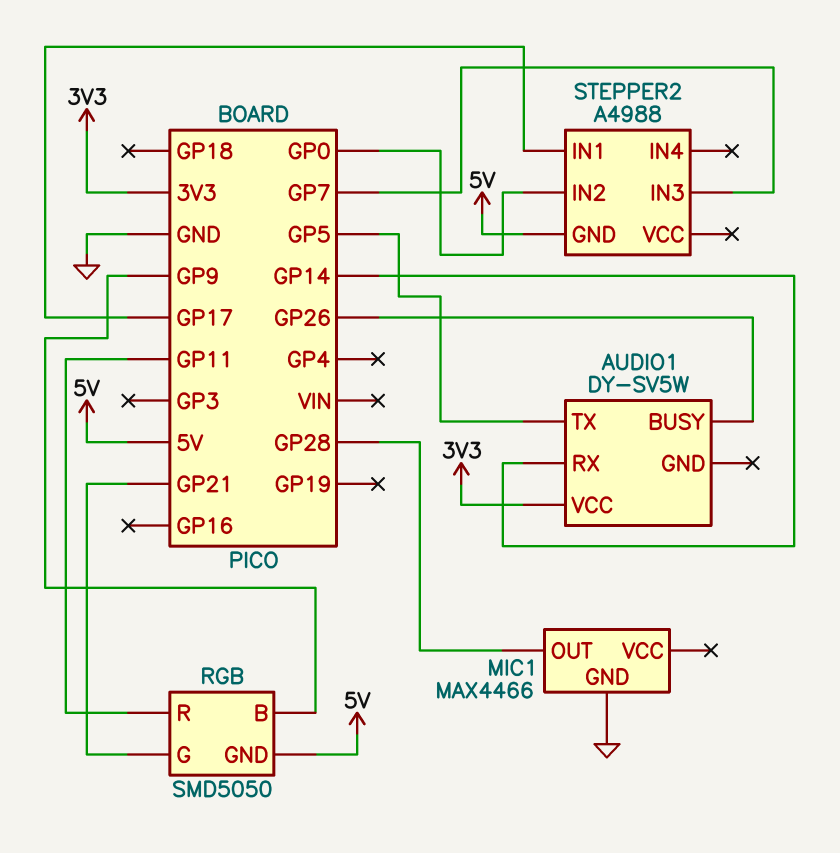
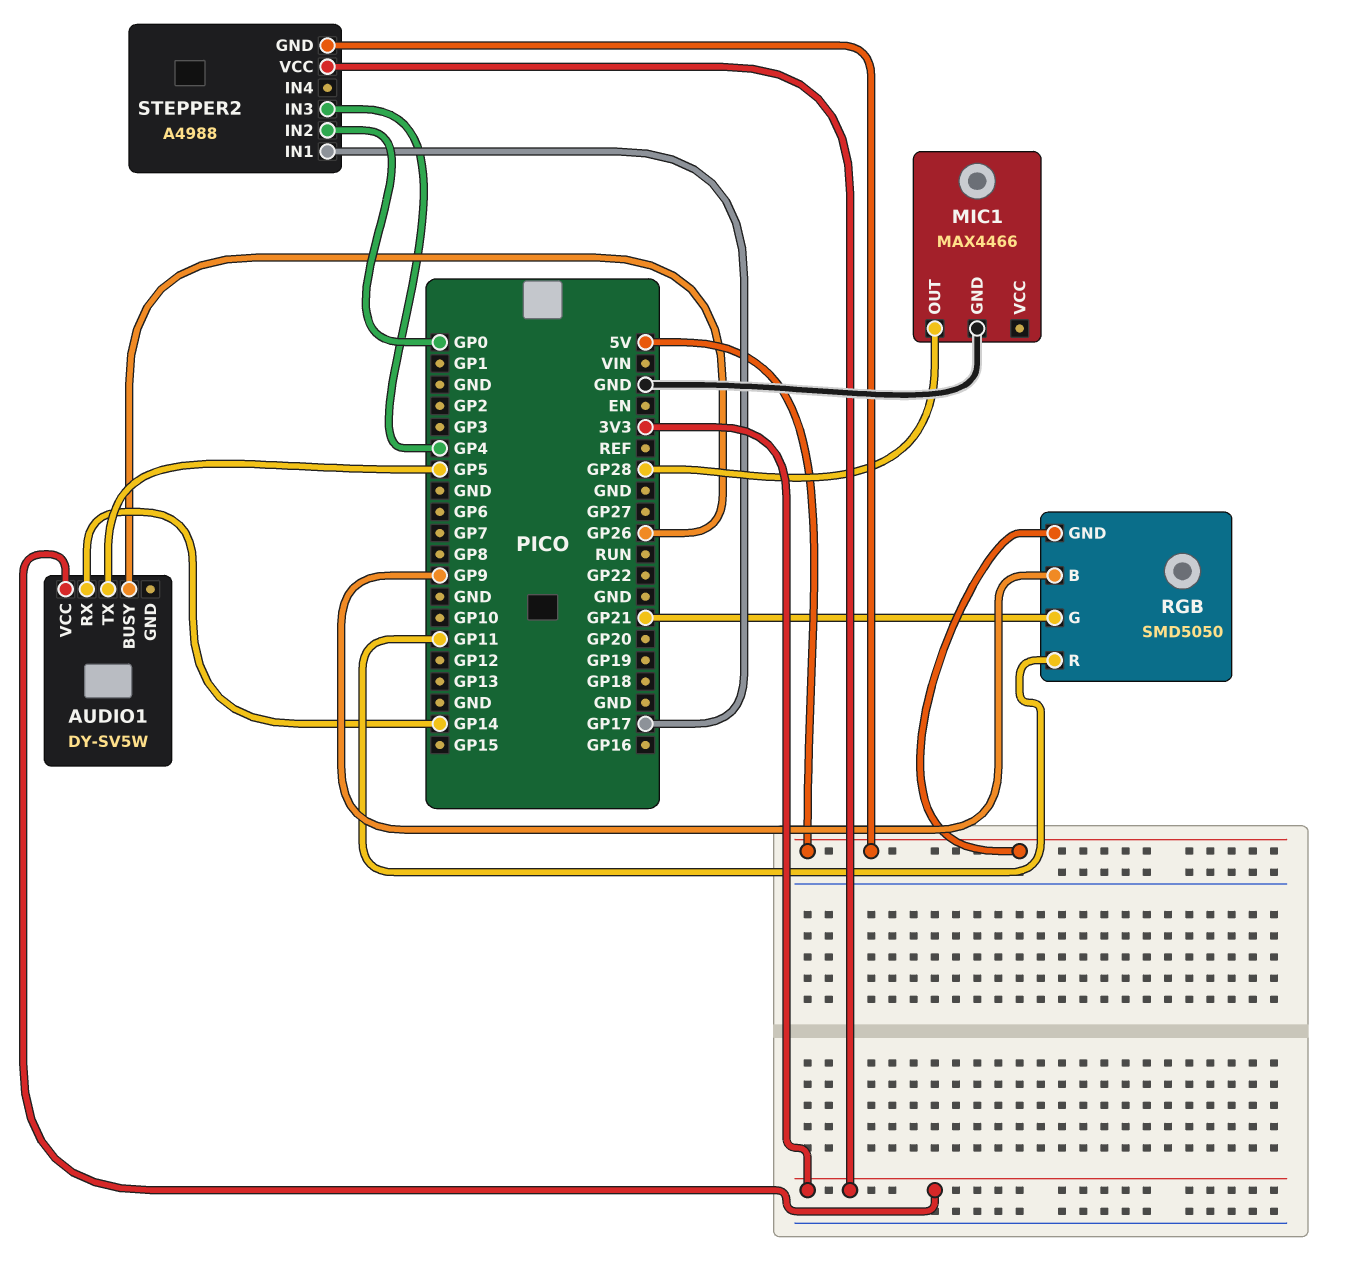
STEPPER2 pin IN3: GP7 -> GP4
STEPPER2 pin VCC: none -> 3V3

